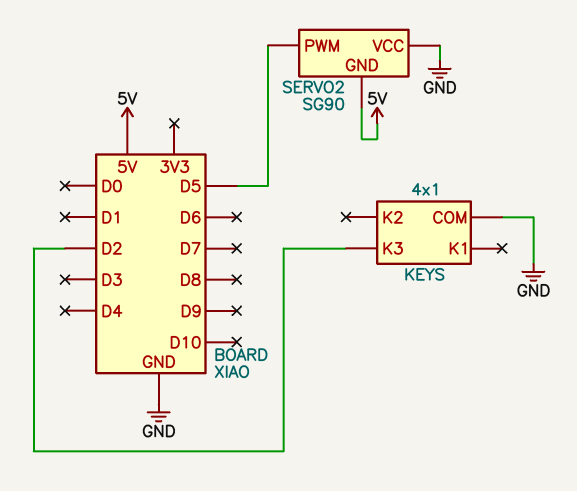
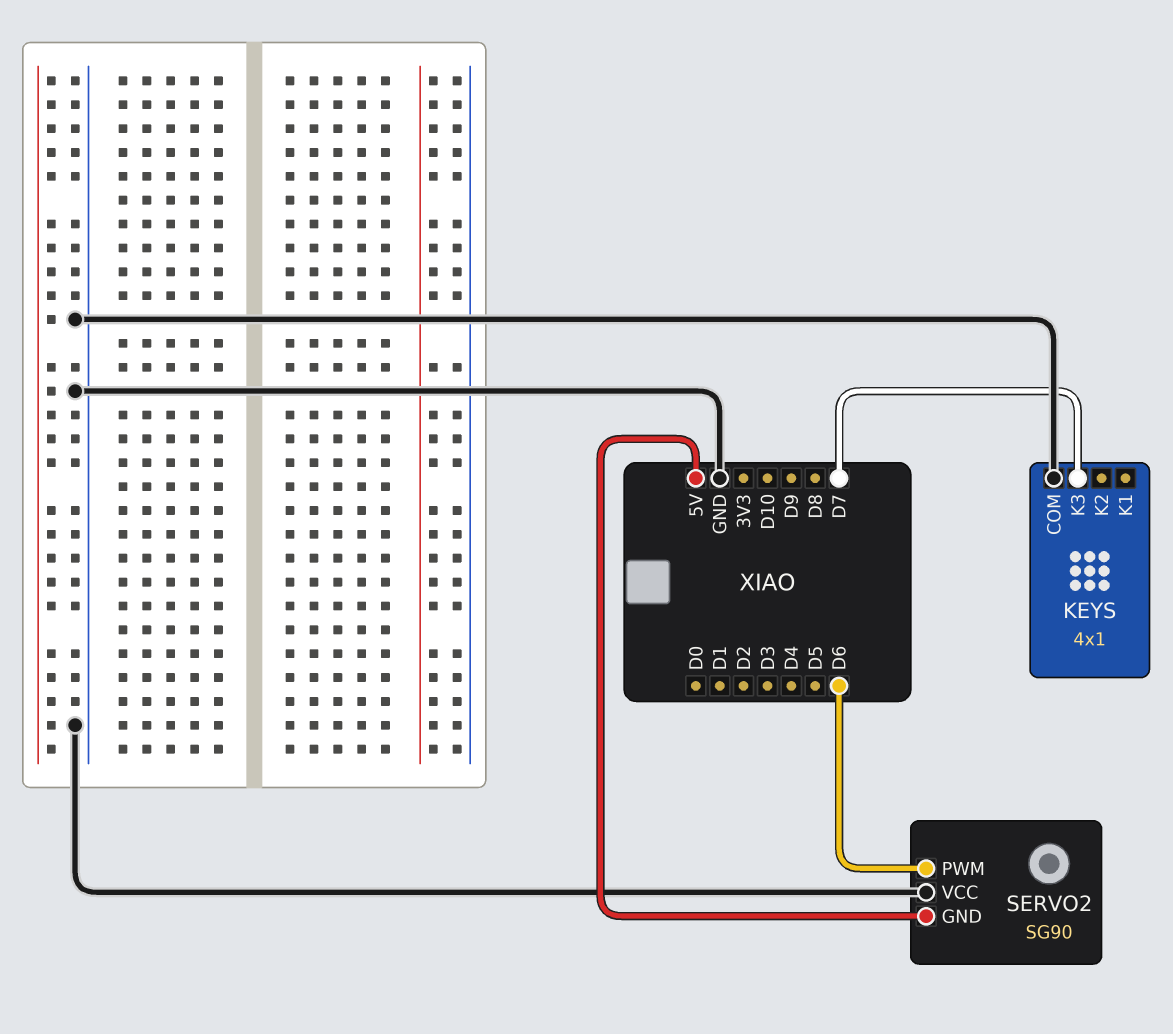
KEYS pin K3: D2 -> D7
SERVO2 pin PWM: D5 -> D6

